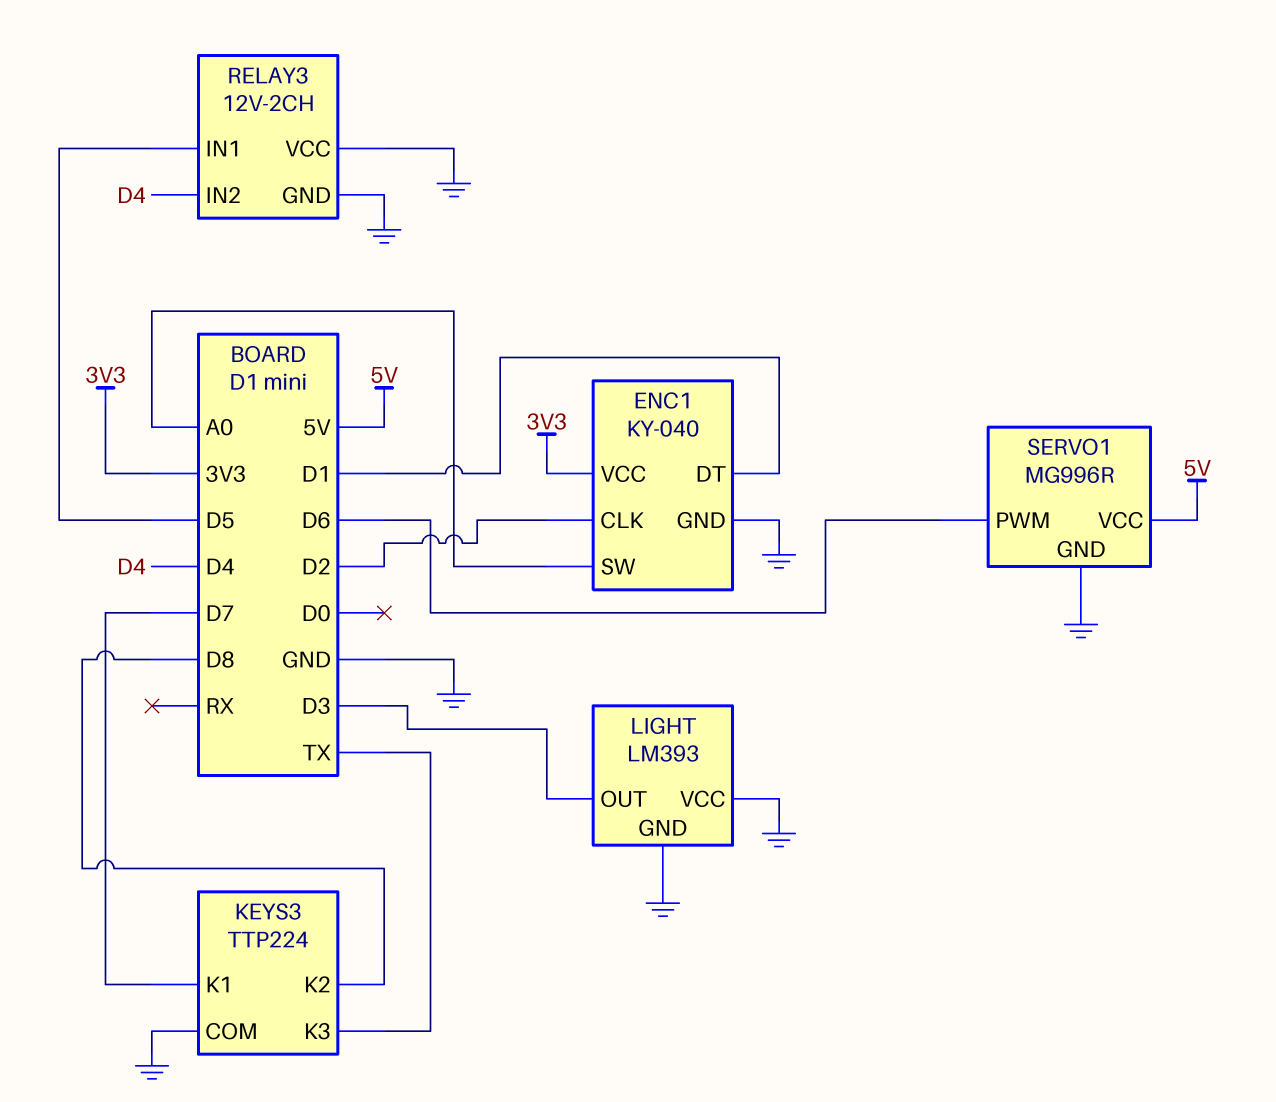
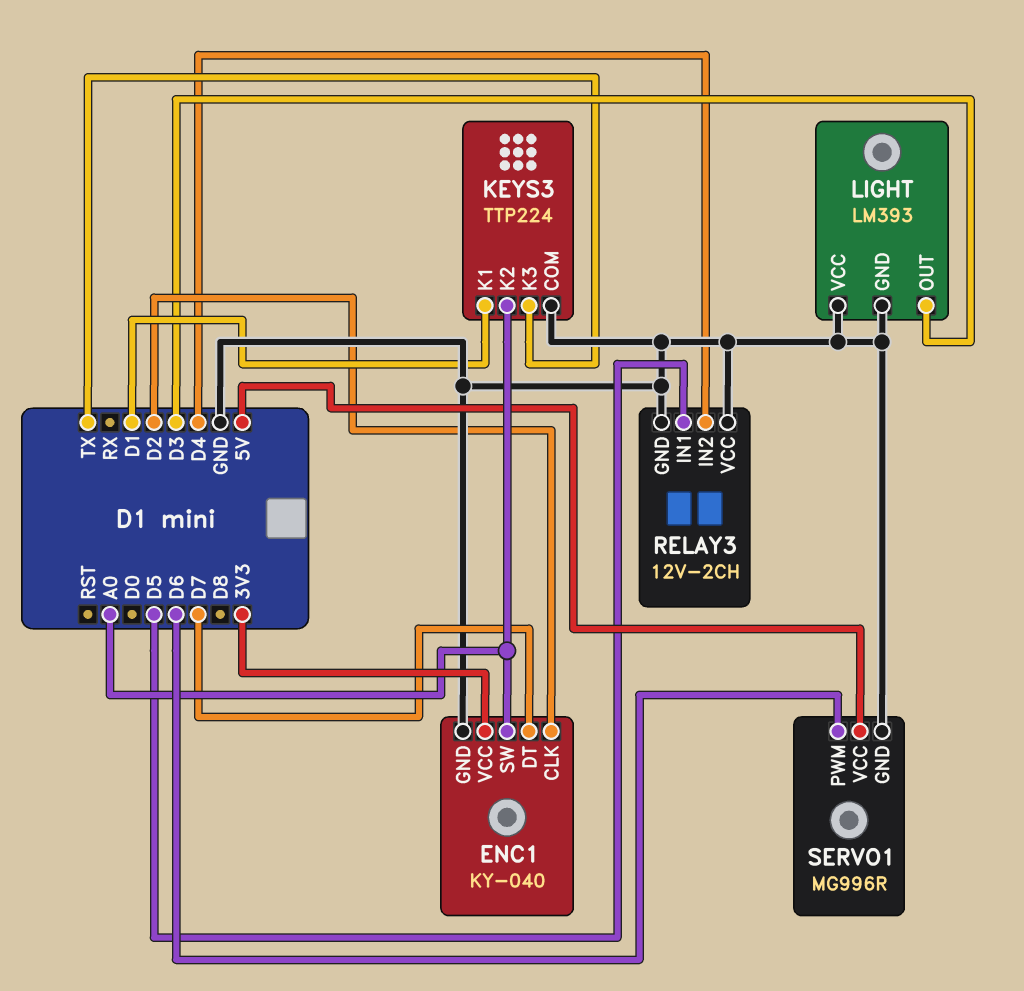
ENC1 pin DT: D1 -> D7
KEYS3 pin K1: D7 -> D1
KEYS3 pin K2: D8 -> A0

